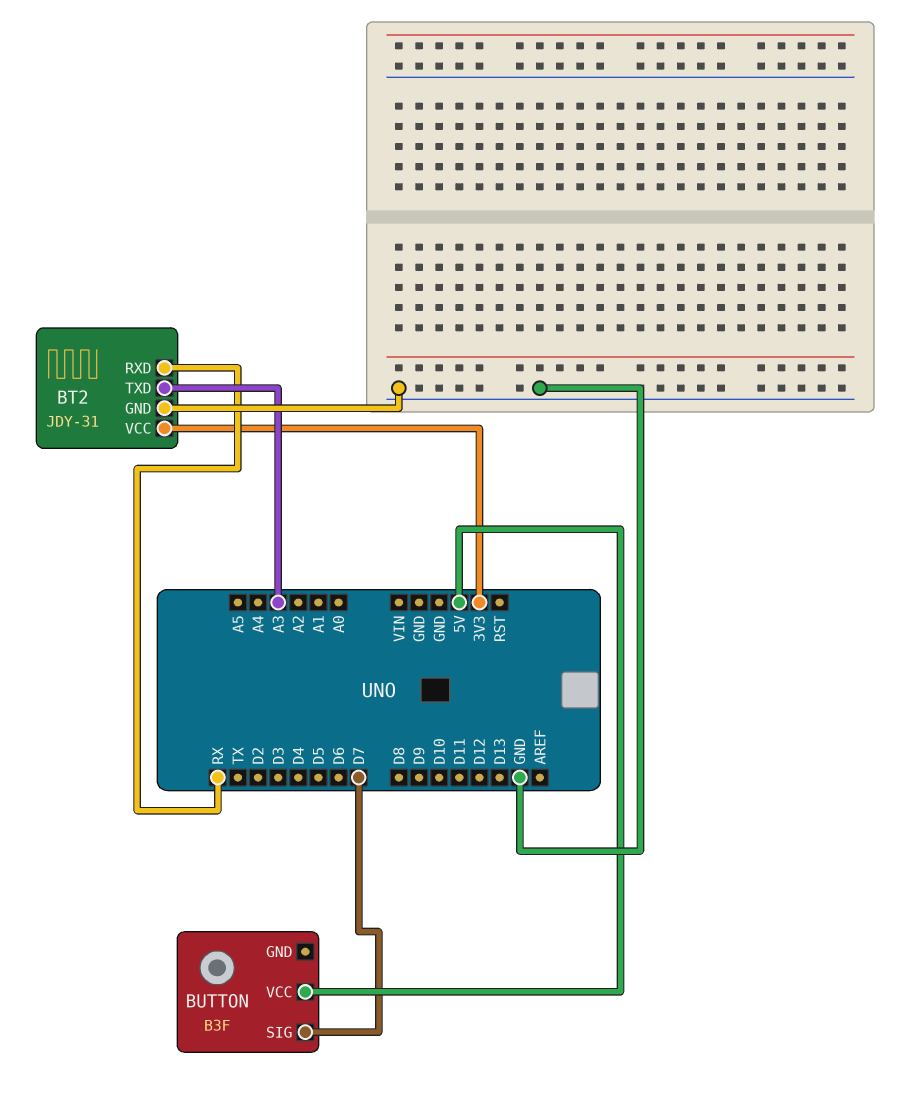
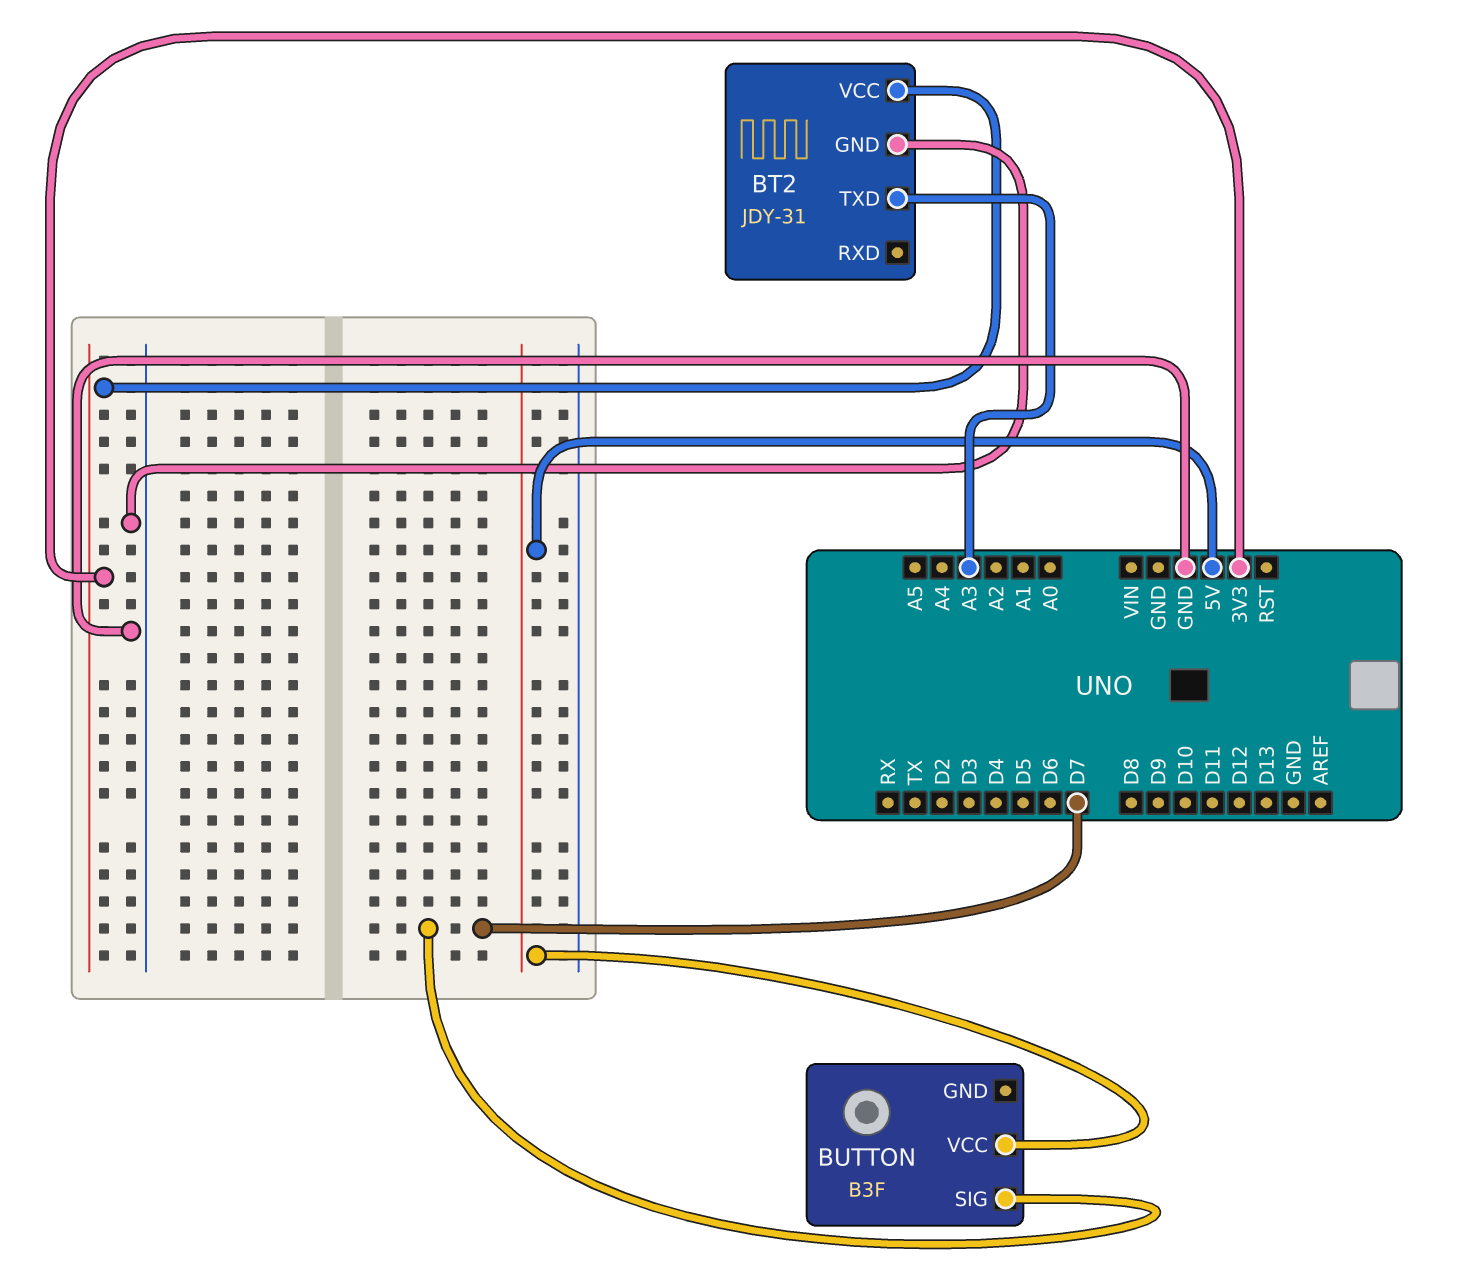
BT2 pin RXD: RX -> none

